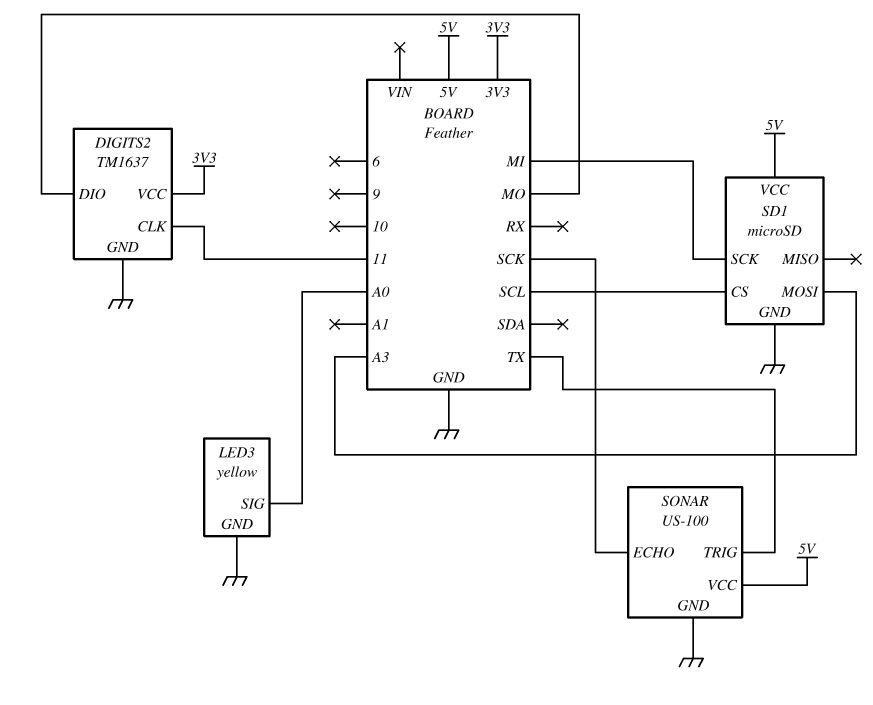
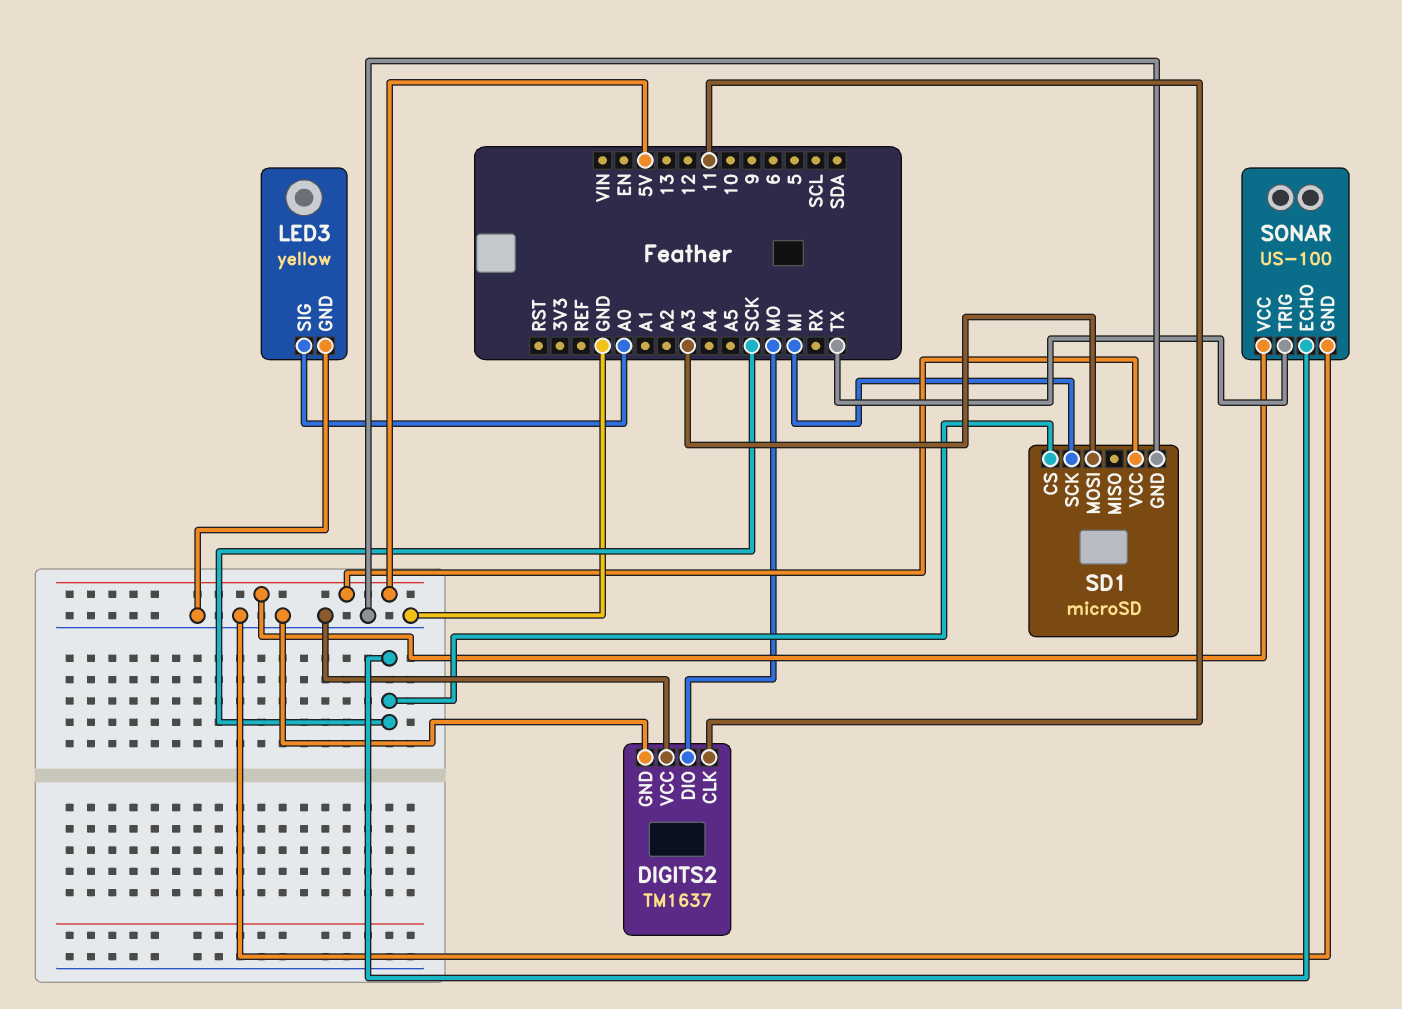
DIGITS2 pin VCC: 3V3 -> GND
SD1 pin CS: SCL -> SCK

